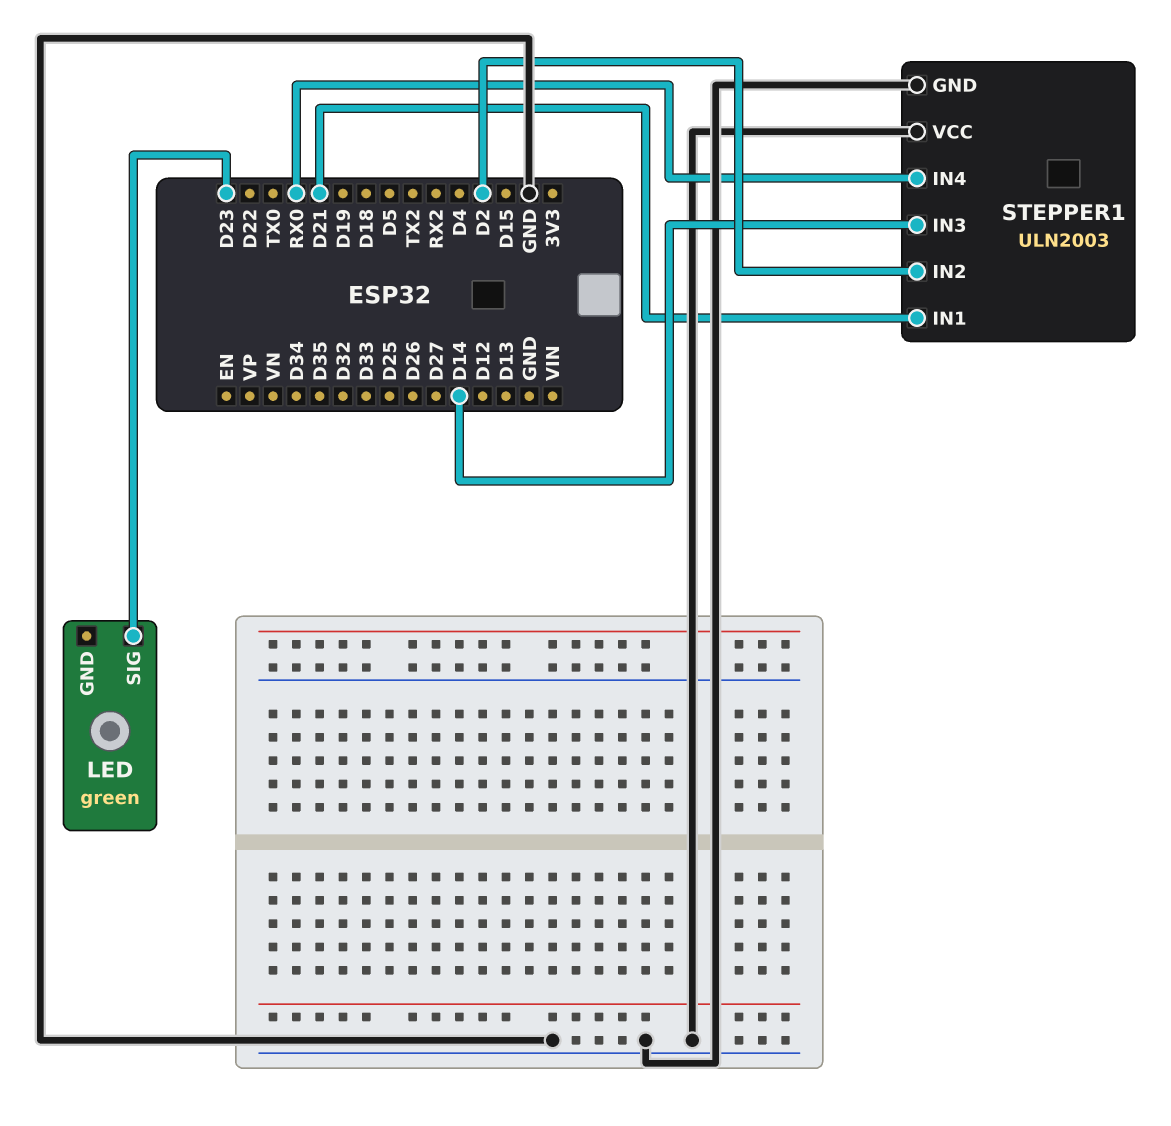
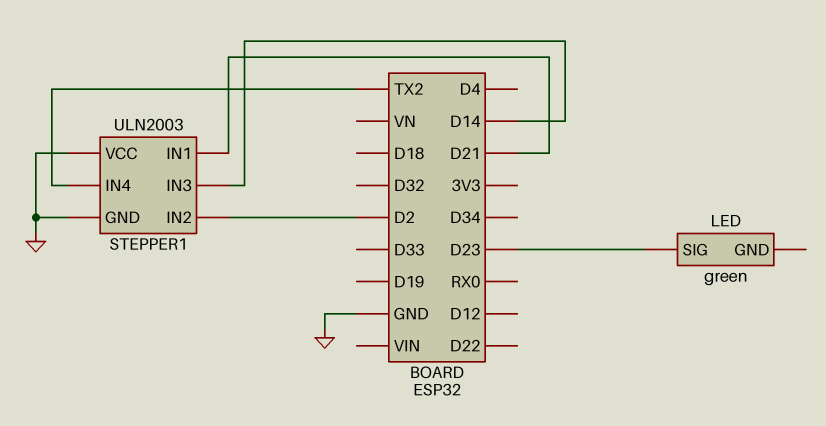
STEPPER1 pin IN4: RX0 -> TX2

